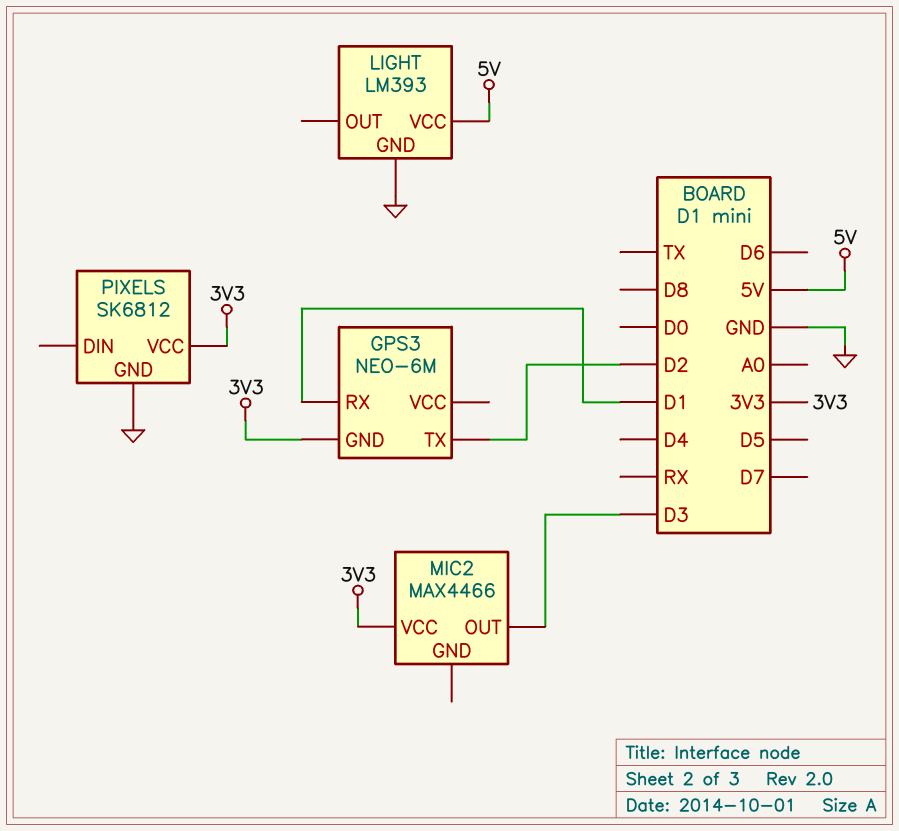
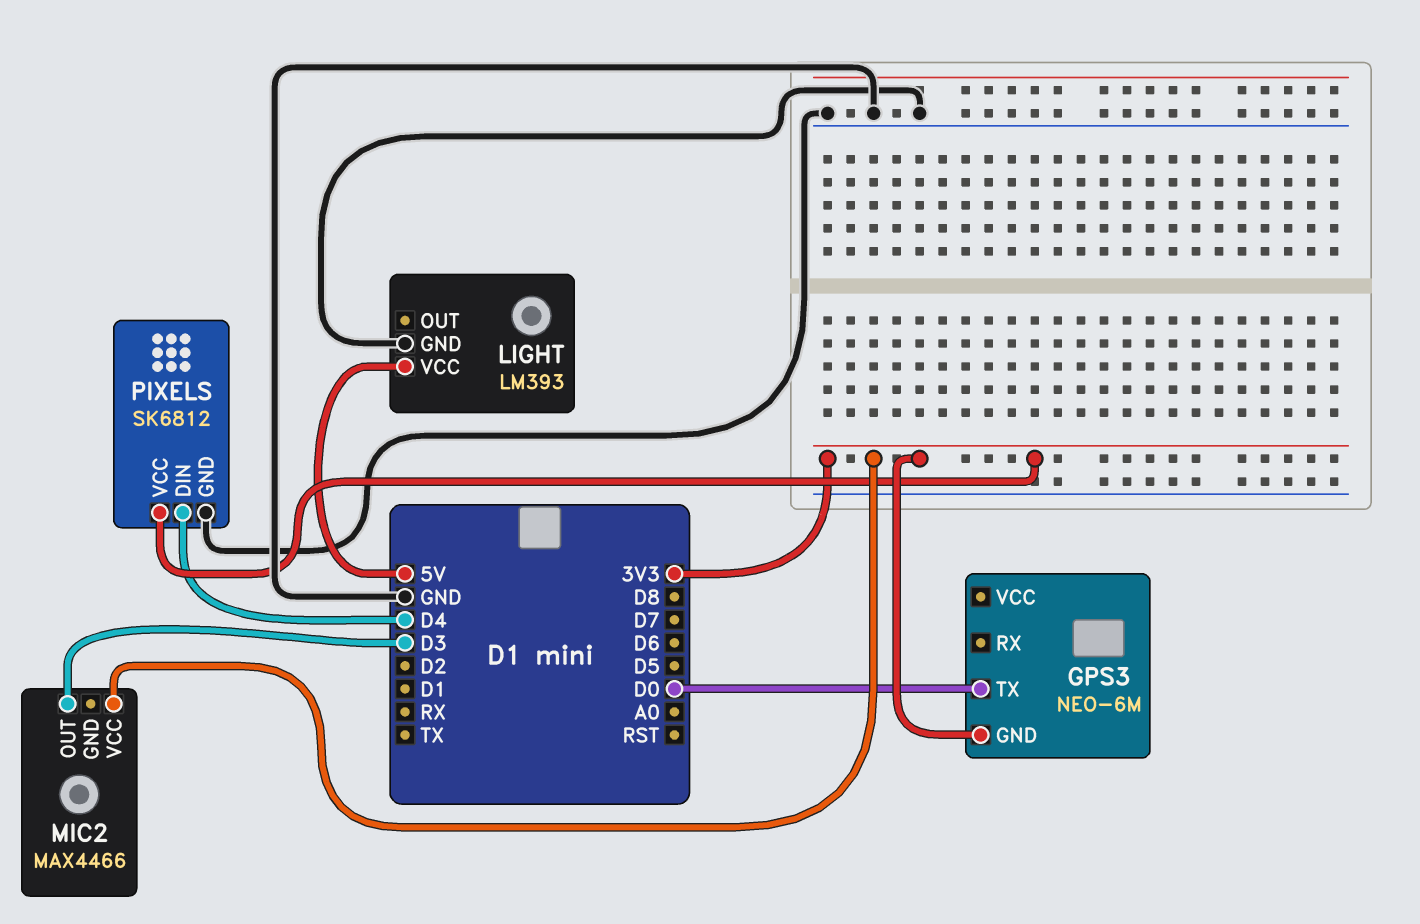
GPS3 pin RX: D1 -> none
GPS3 pin TX: D2 -> D0
PIXELS pin DIN: none -> D4

